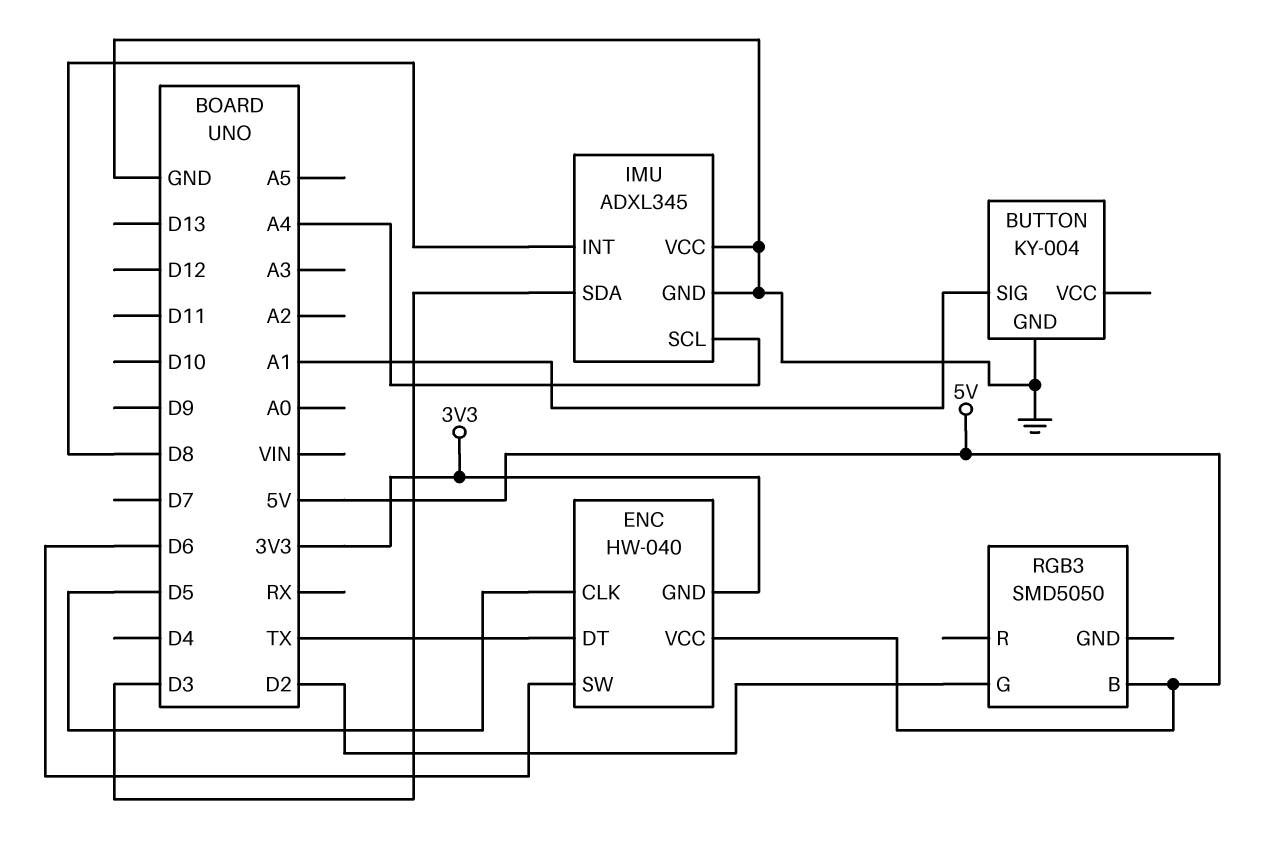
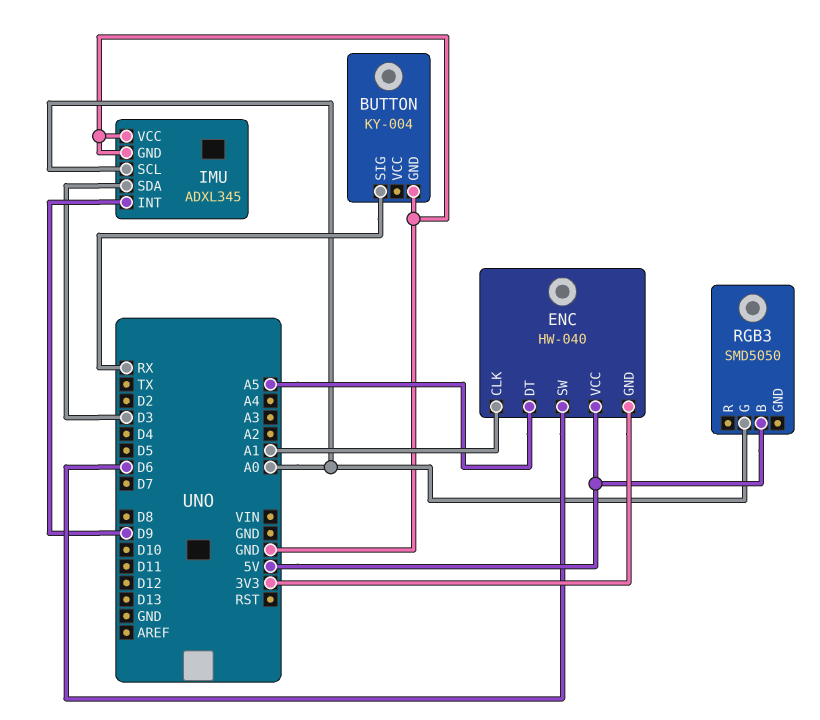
BUTTON pin SIG: A1 -> RX
ENC pin CLK: D5 -> A1
ENC pin DT: TX -> A5
IMU pin INT: D8 -> D9
IMU pin SCL: A4 -> A0
RGB3 pin G: D2 -> A0

